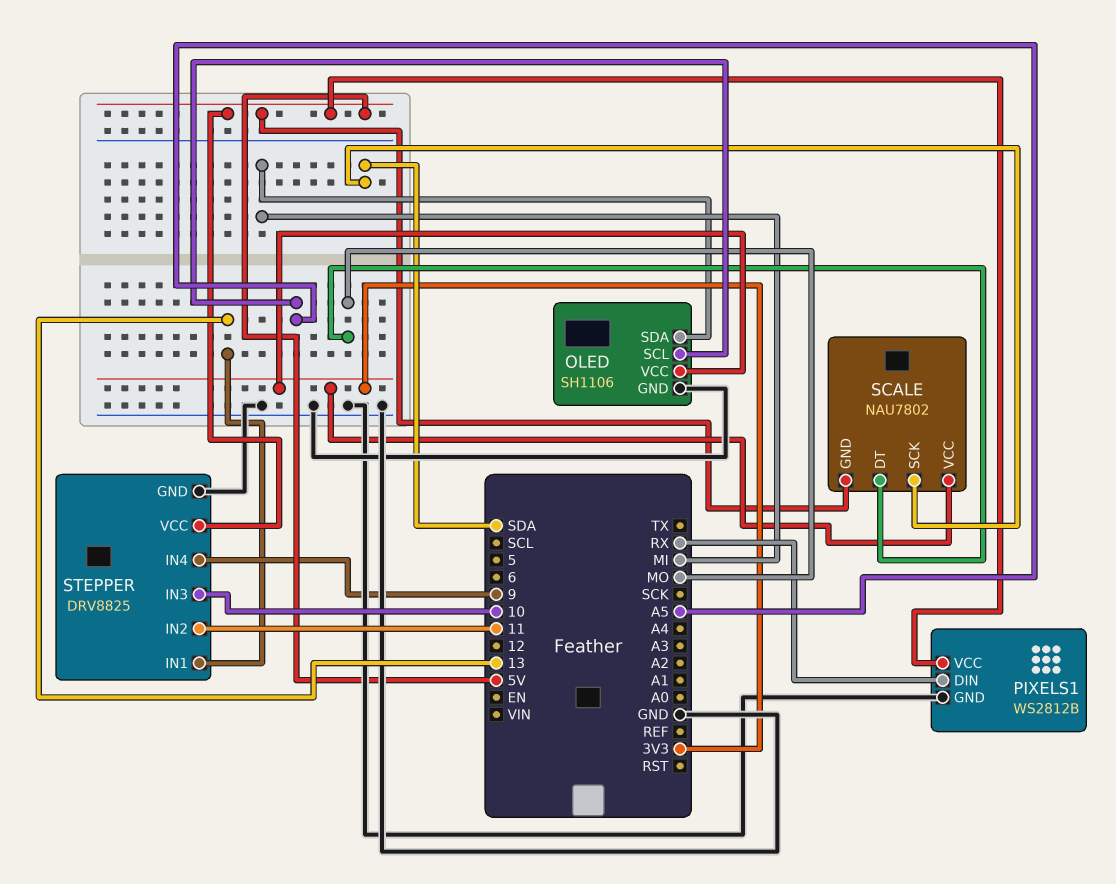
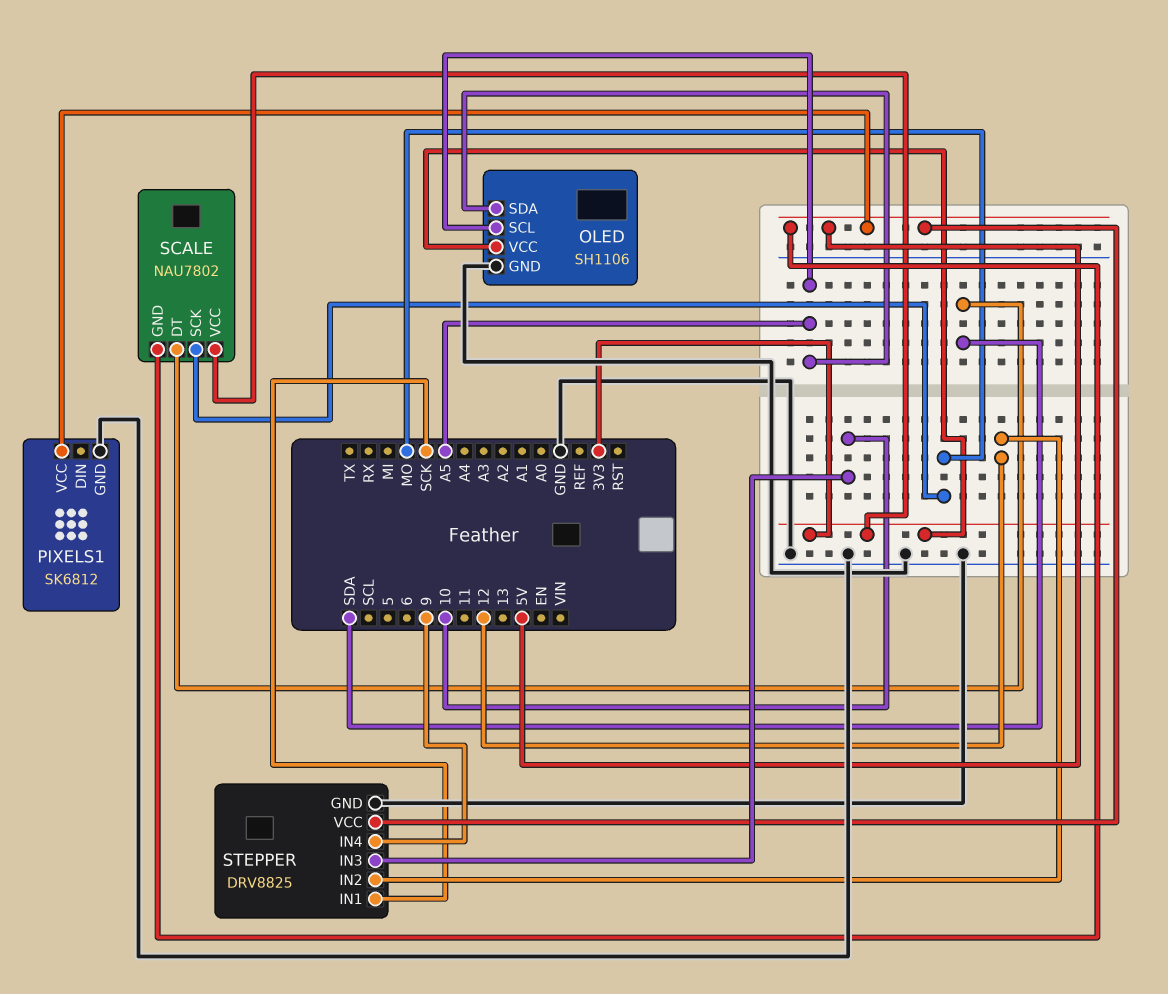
OLED pin SDA: MI -> A5
PIXELS1: WS2812B -> SK6812
PIXELS1 pin DIN: RX -> none
SCALE pin DT: MO -> SDA
SCALE pin SCK: SDA -> MO
STEPPER pin IN1: 13 -> SCK
STEPPER pin IN2: 11 -> 12

